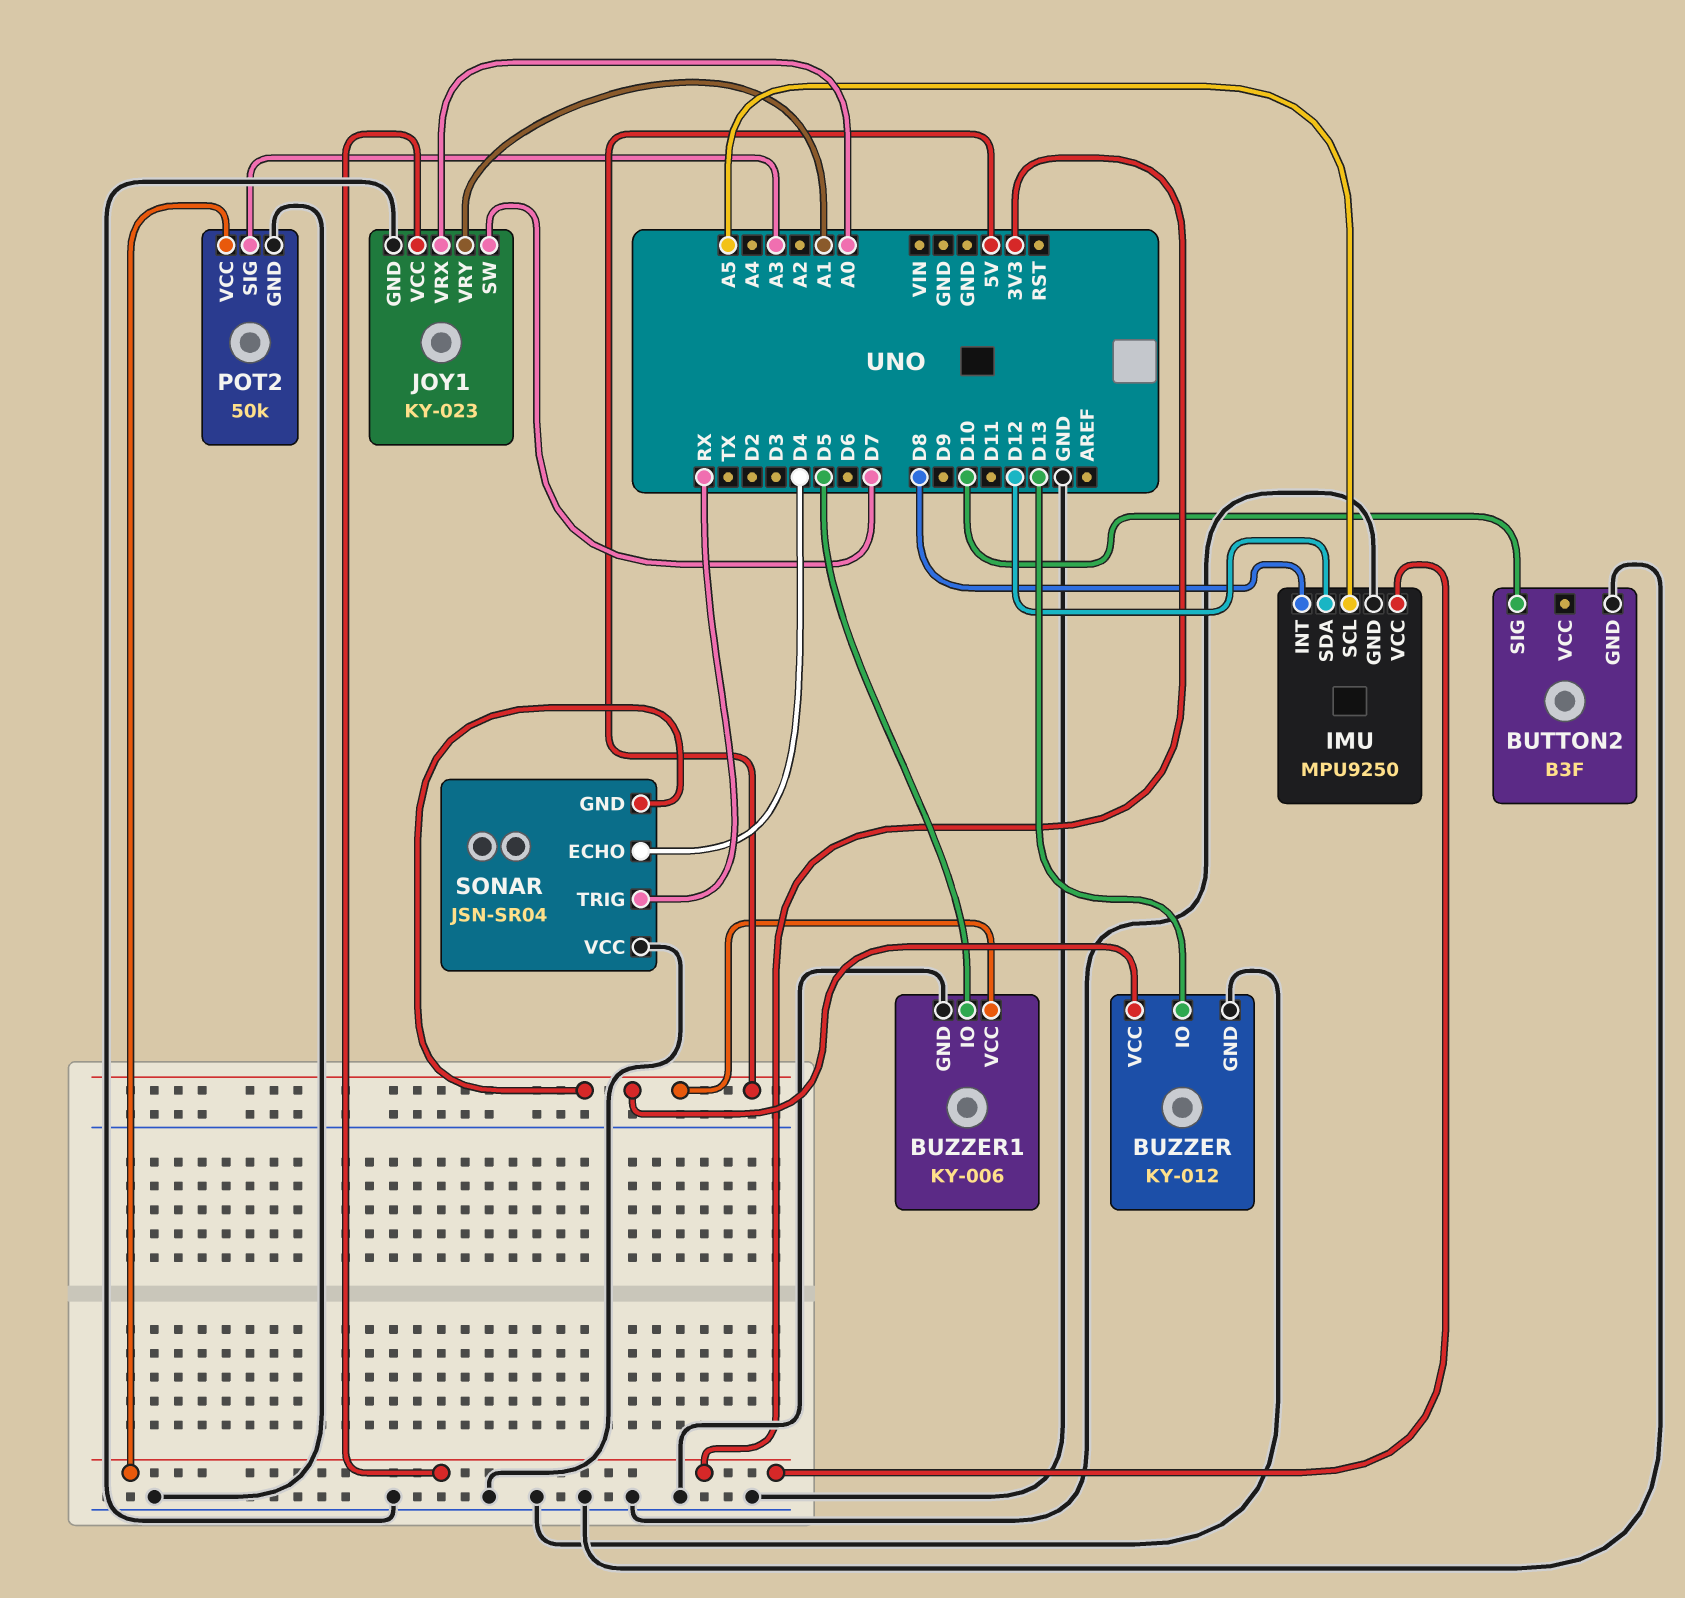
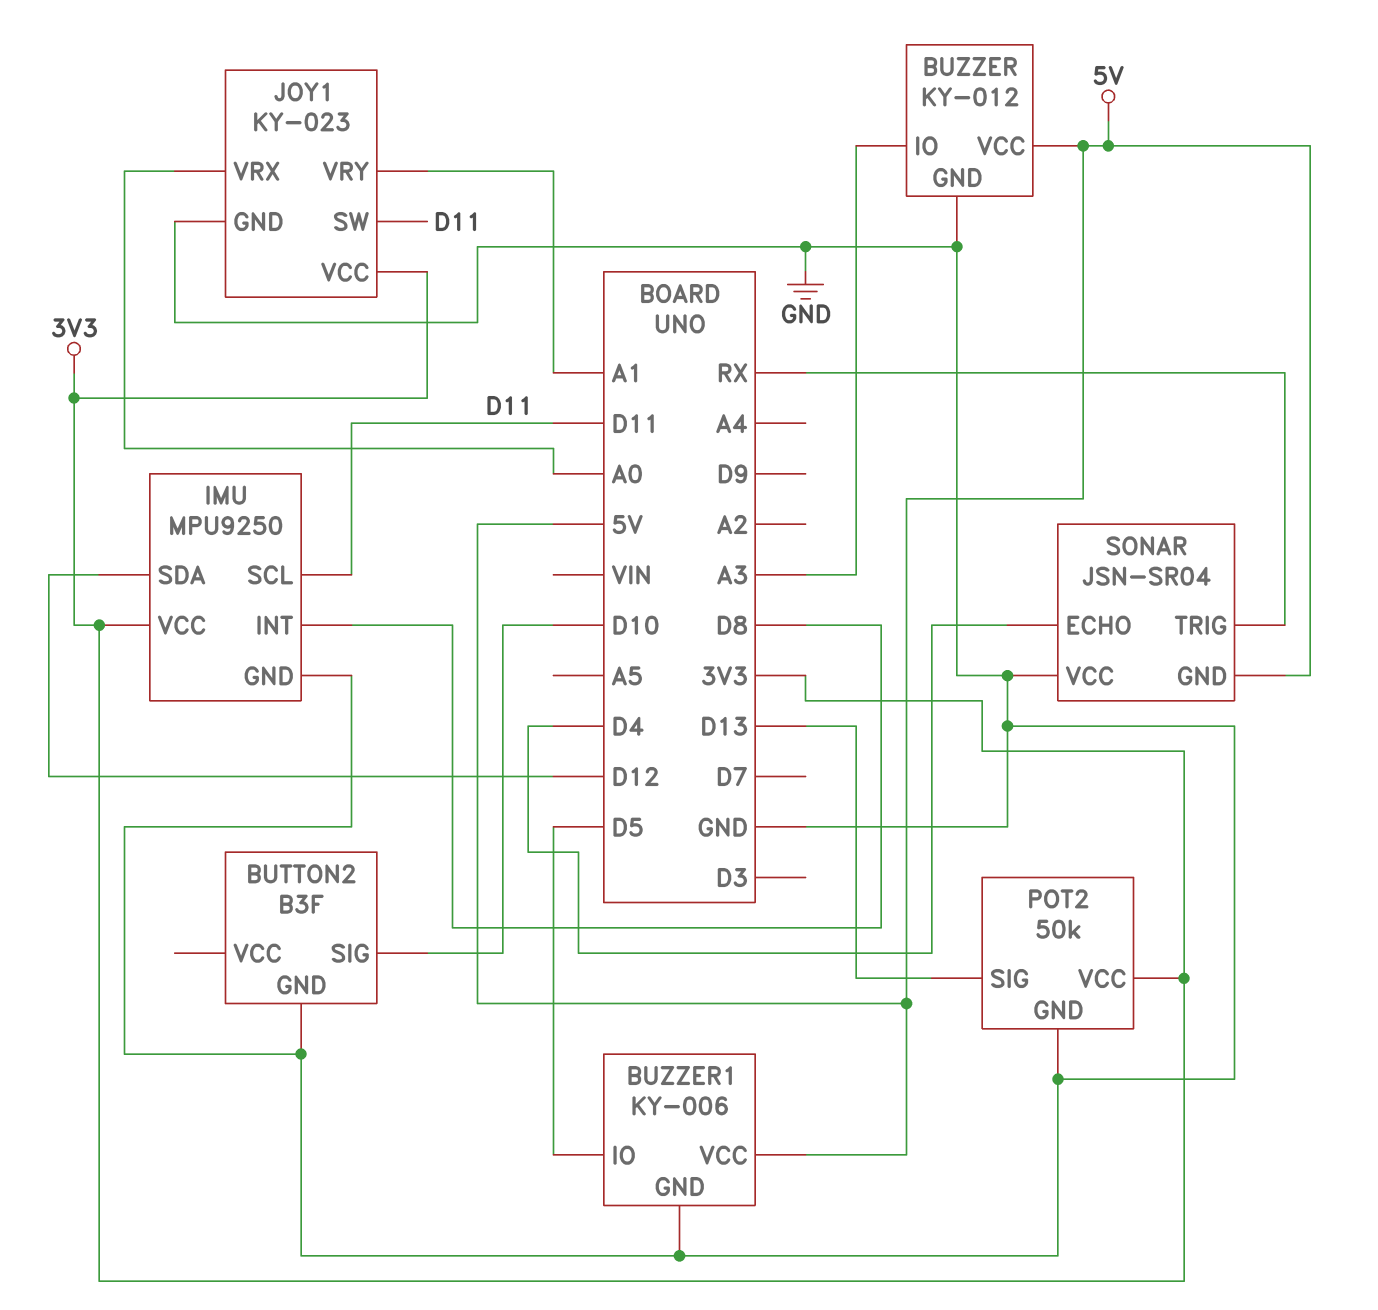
BUZZER pin IO: D13 -> A3
IMU pin SCL: A5 -> D11
JOY1 pin SW: D7 -> D11
POT2 pin SIG: A3 -> D13

